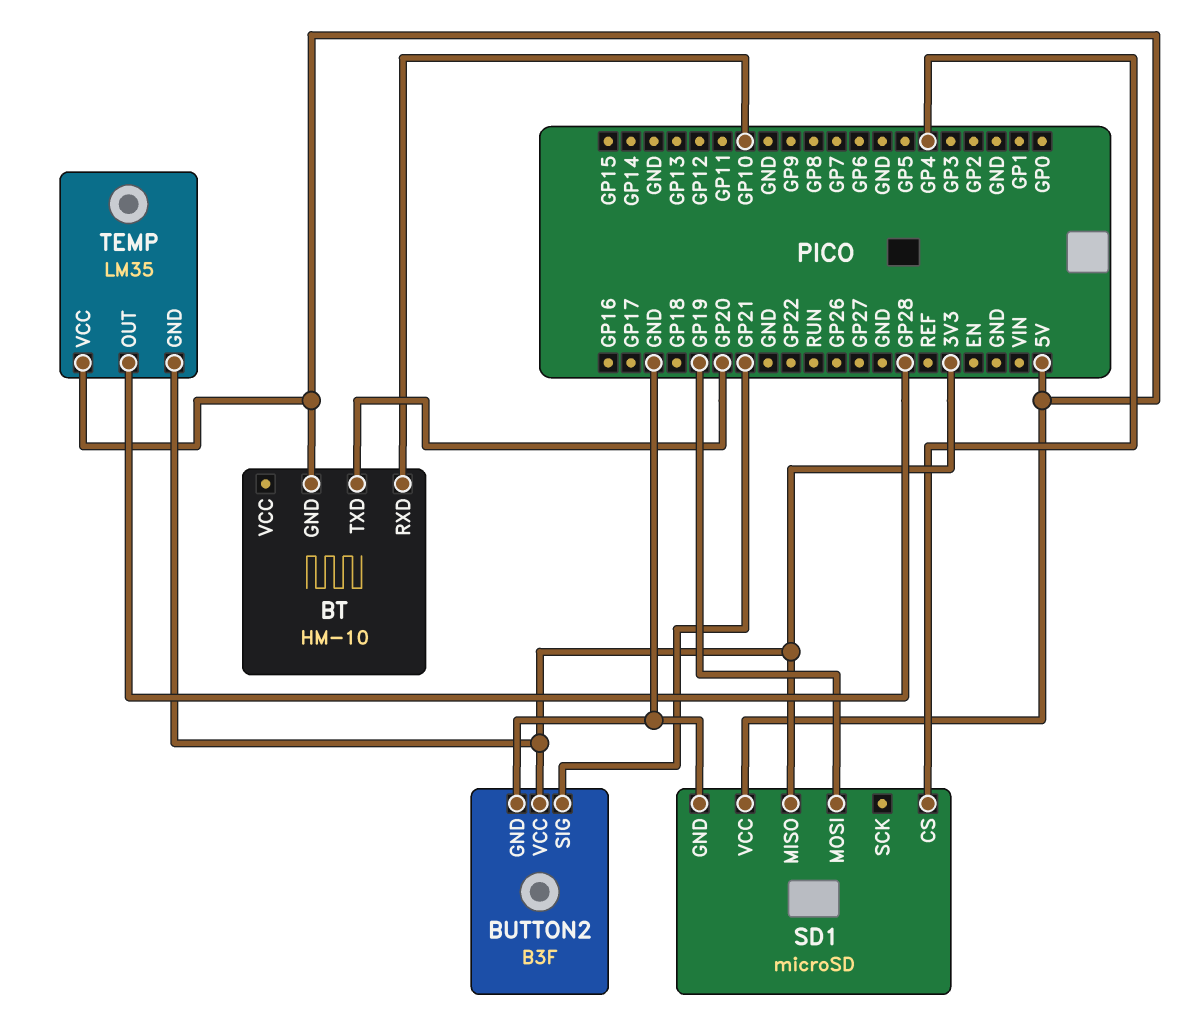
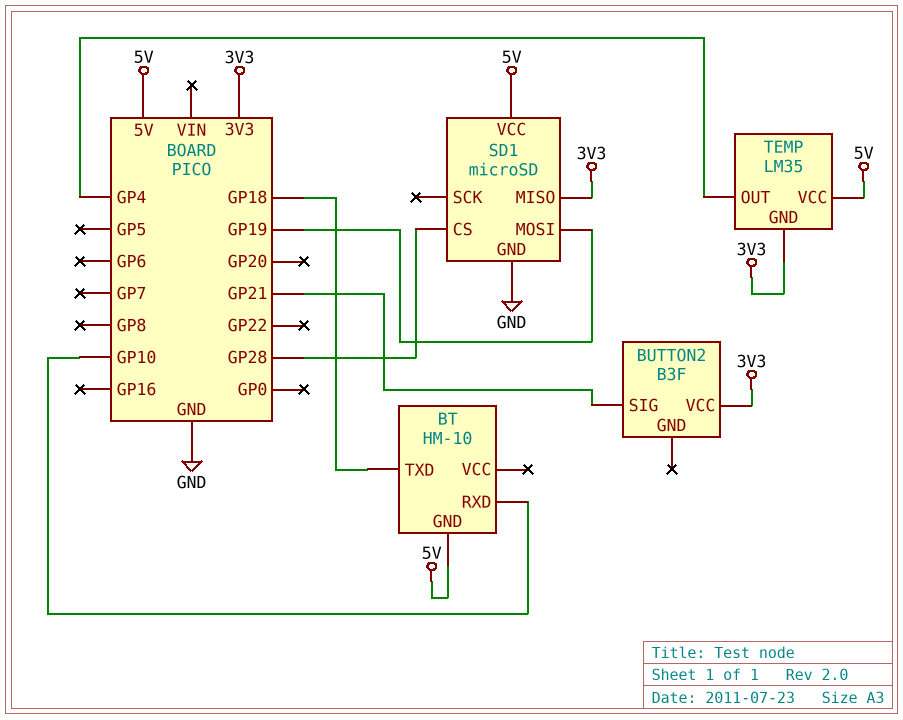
BT pin TXD: GP20 -> GP18
BUTTON2 pin GND: GND -> none
SD1 pin CS: GP4 -> GP28
TEMP pin OUT: GP28 -> GP4

